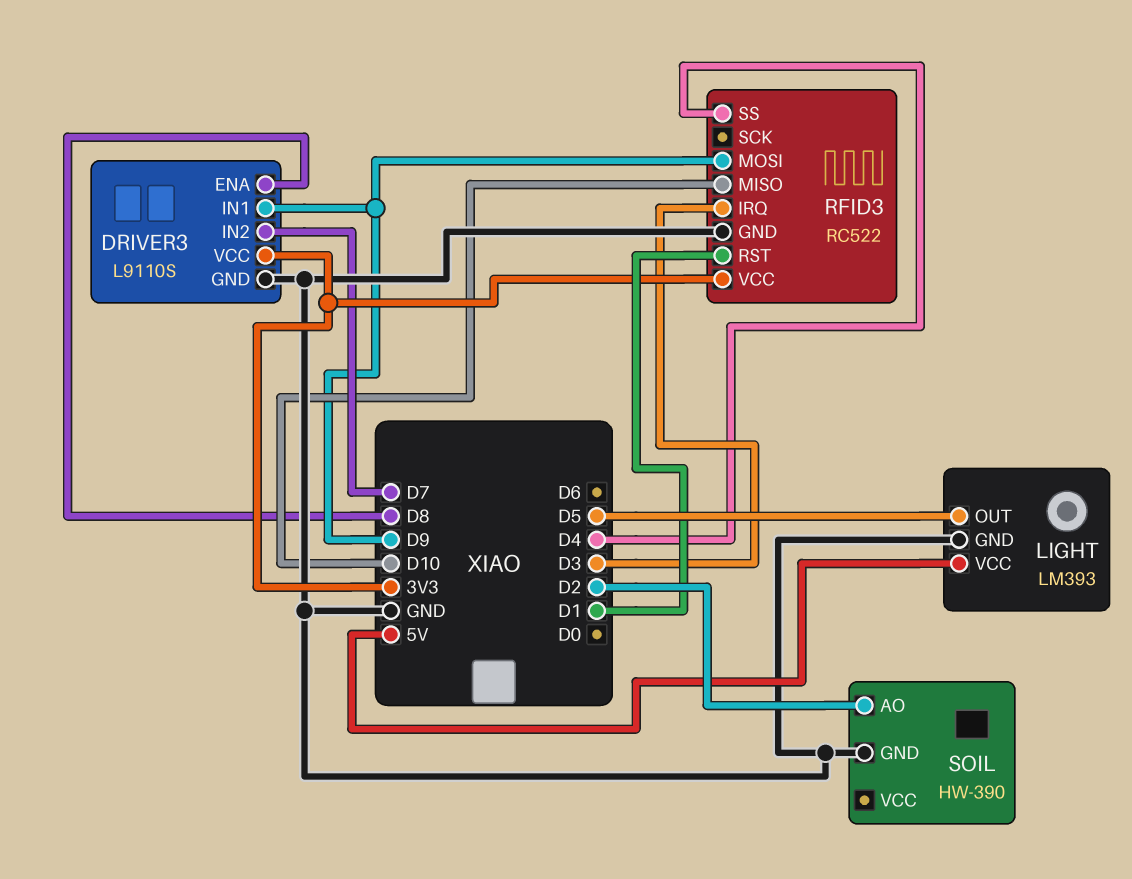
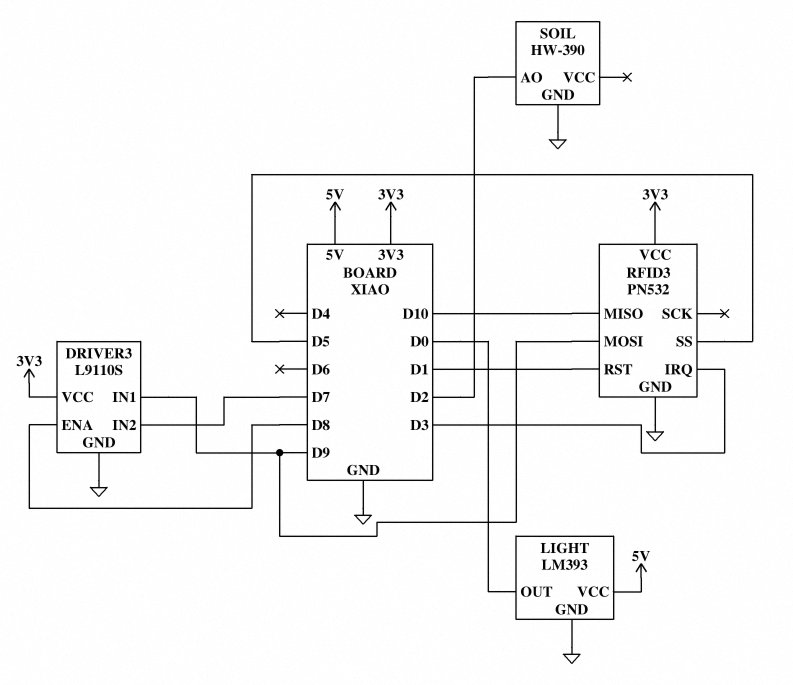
LIGHT pin OUT: D5 -> D0
RFID3: RC522 -> PN532
RFID3 pin SS: D4 -> D5

